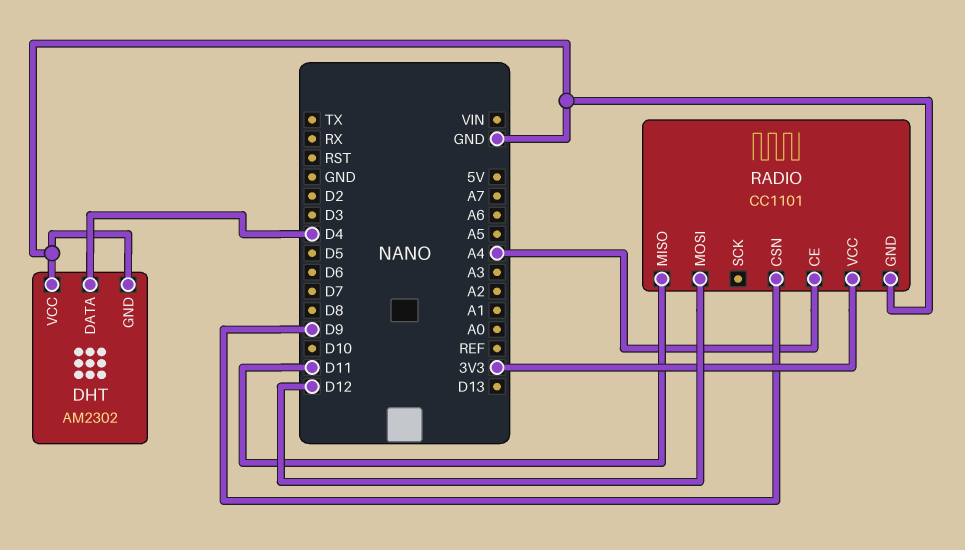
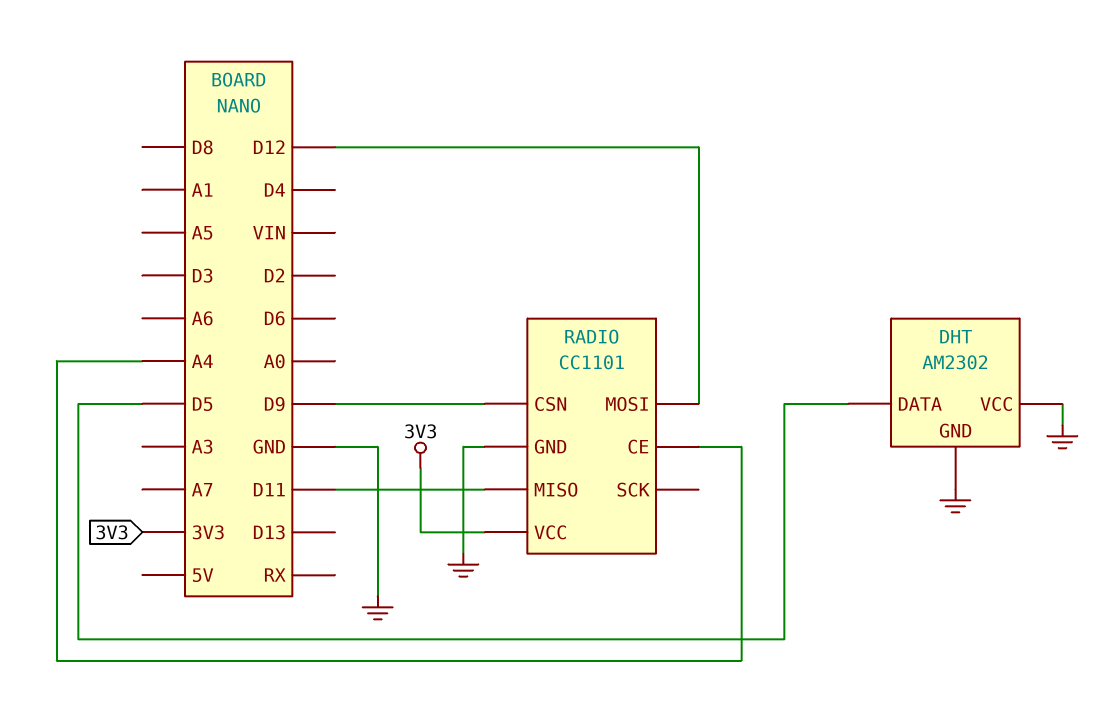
DHT pin DATA: D4 -> D5

